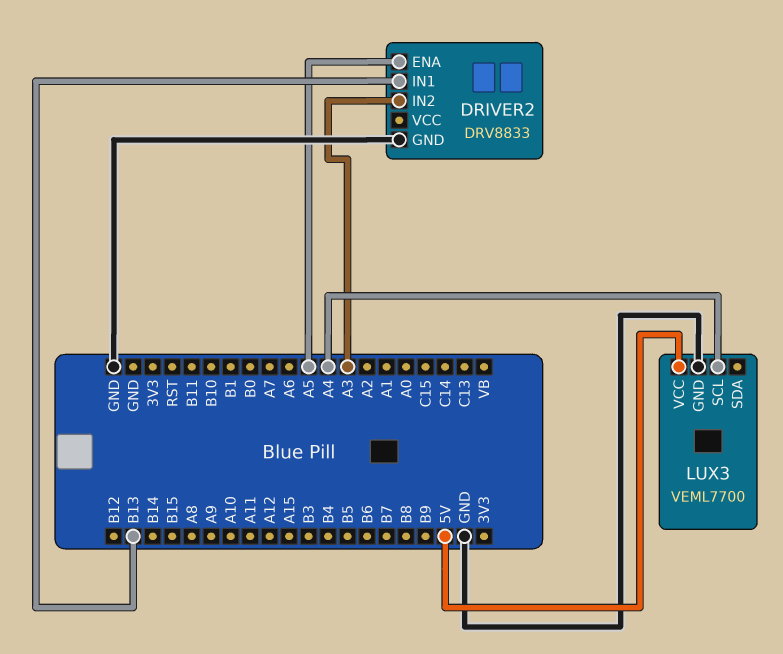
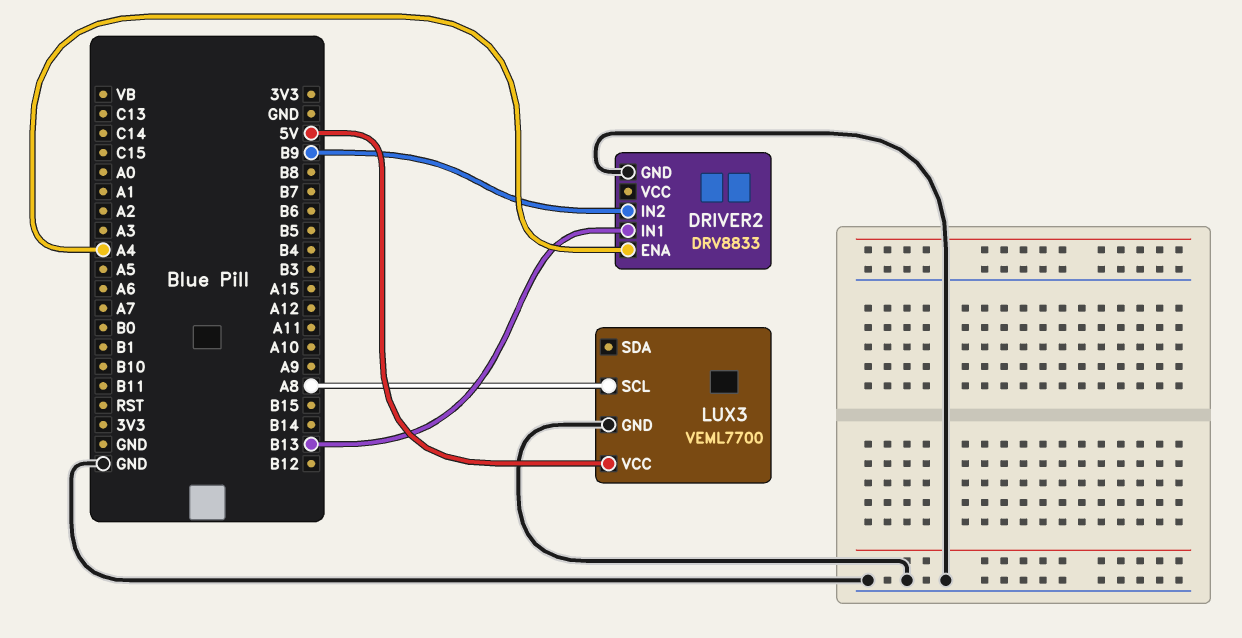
DRIVER2 pin ENA: A5 -> A4
DRIVER2 pin IN2: A3 -> B9
LUX3 pin SCL: A4 -> A8

